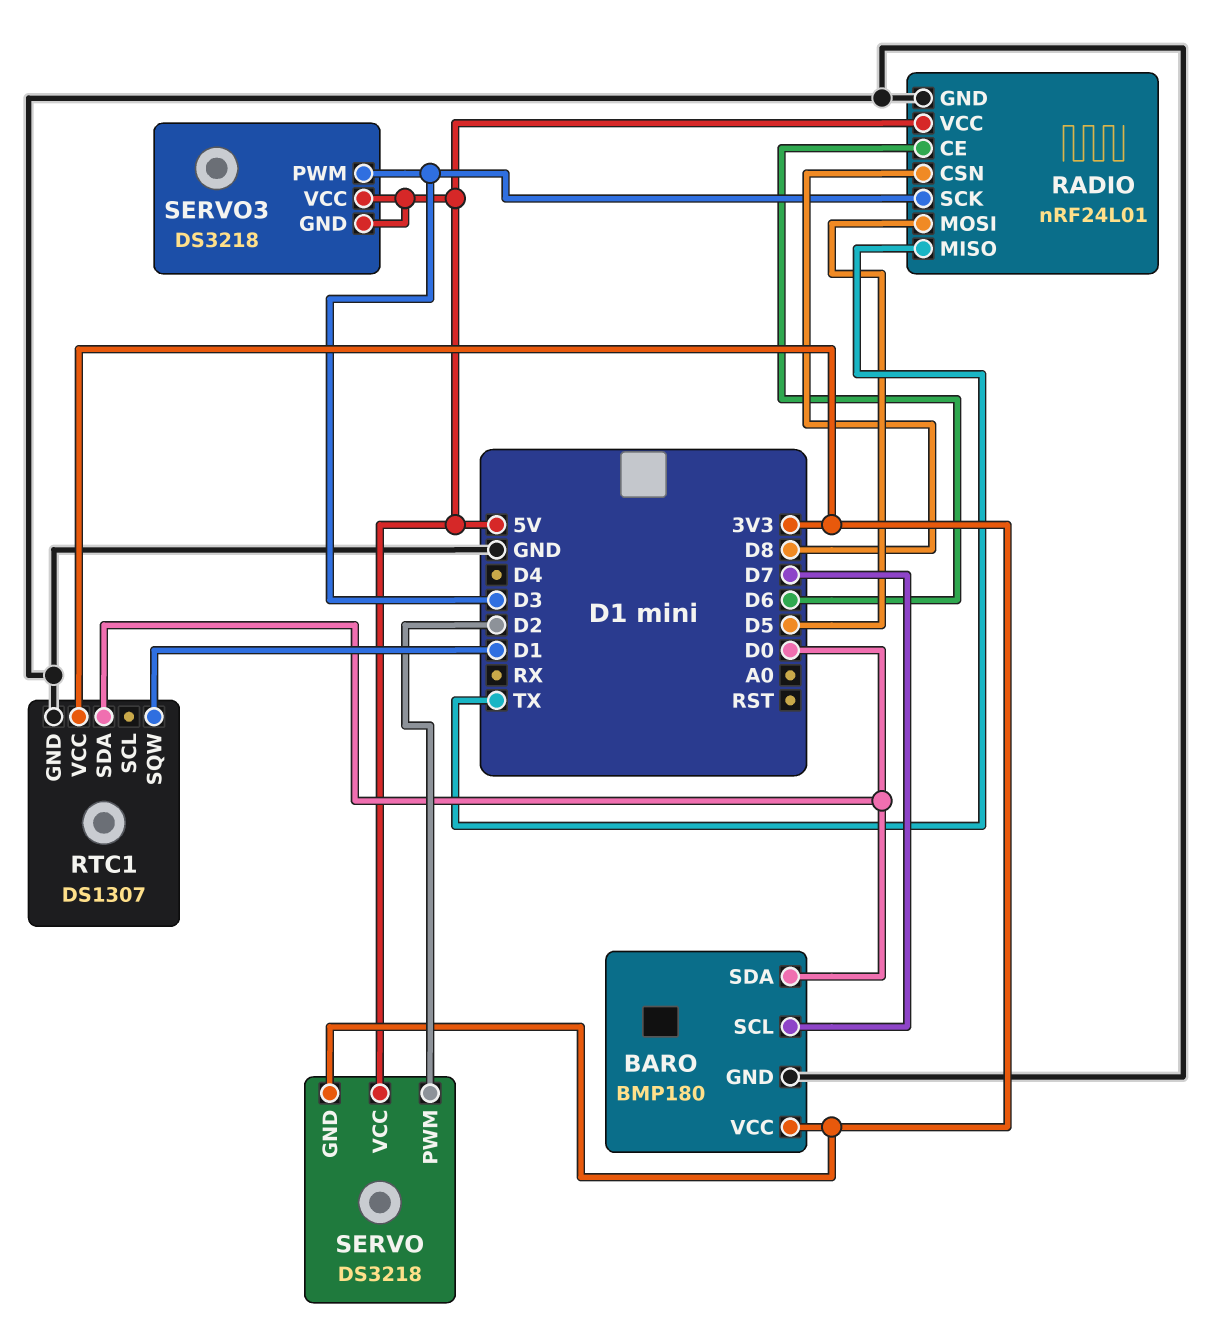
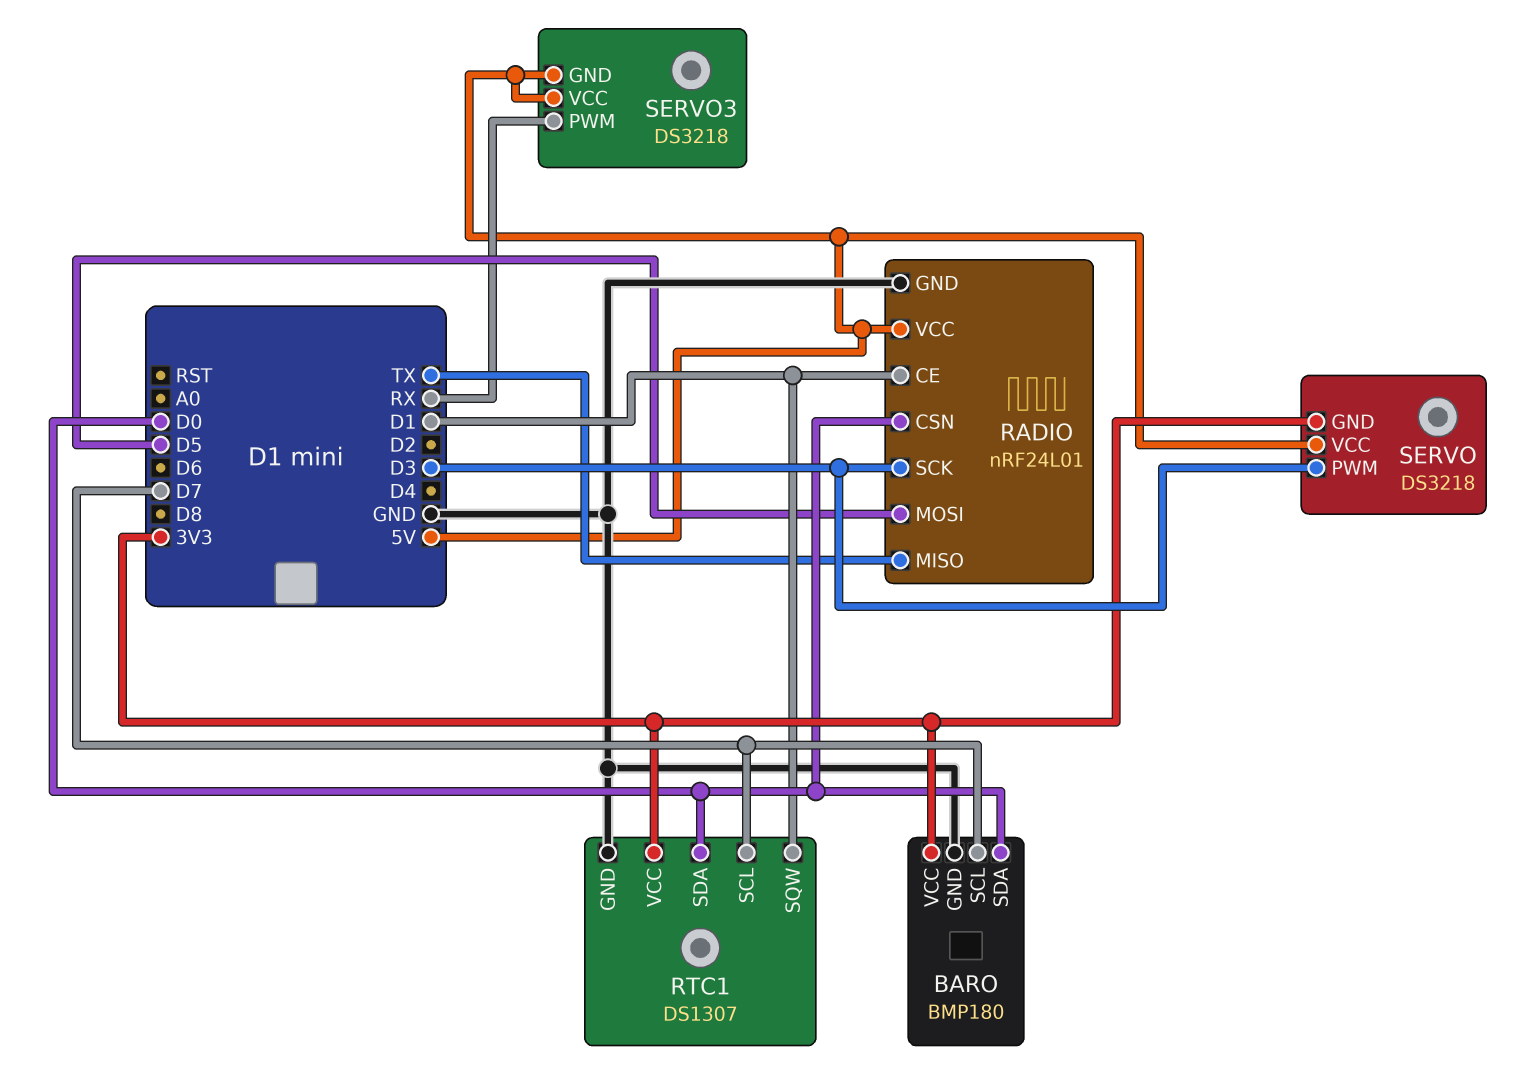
RADIO pin CE: D6 -> D1
RADIO pin CSN: D8 -> D0
RTC1 pin SCL: none -> D7
SERVO pin PWM: D2 -> D3
SERVO3 pin PWM: D3 -> RX

